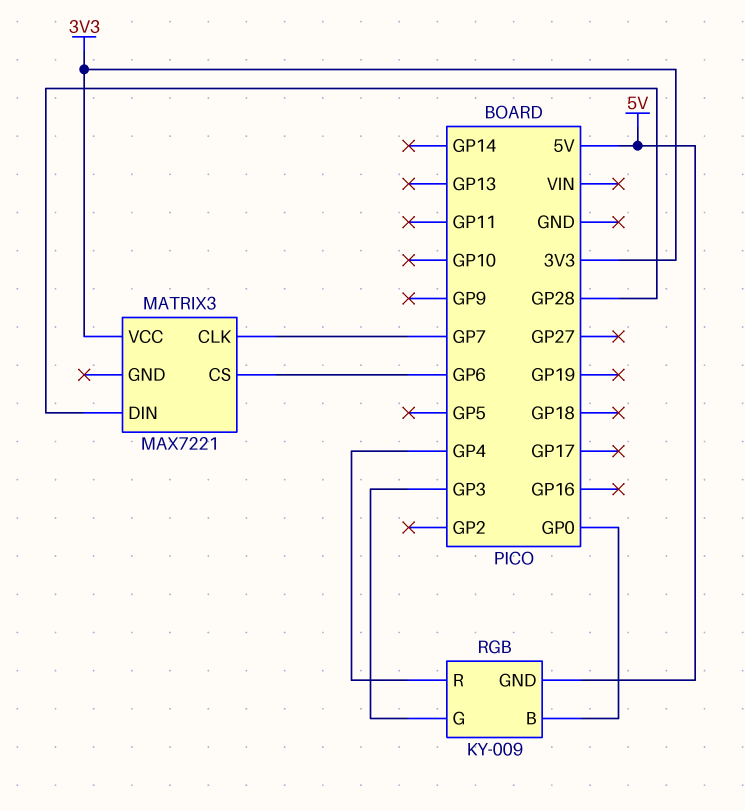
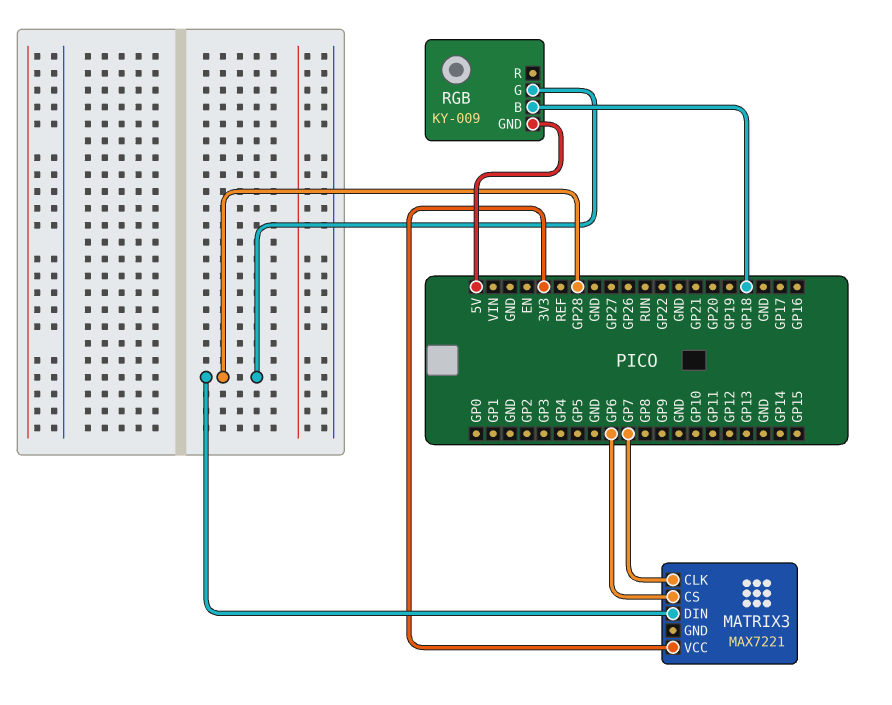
RGB pin B: GP0 -> GP18
RGB pin G: GP3 -> GP28
RGB pin R: GP4 -> none

